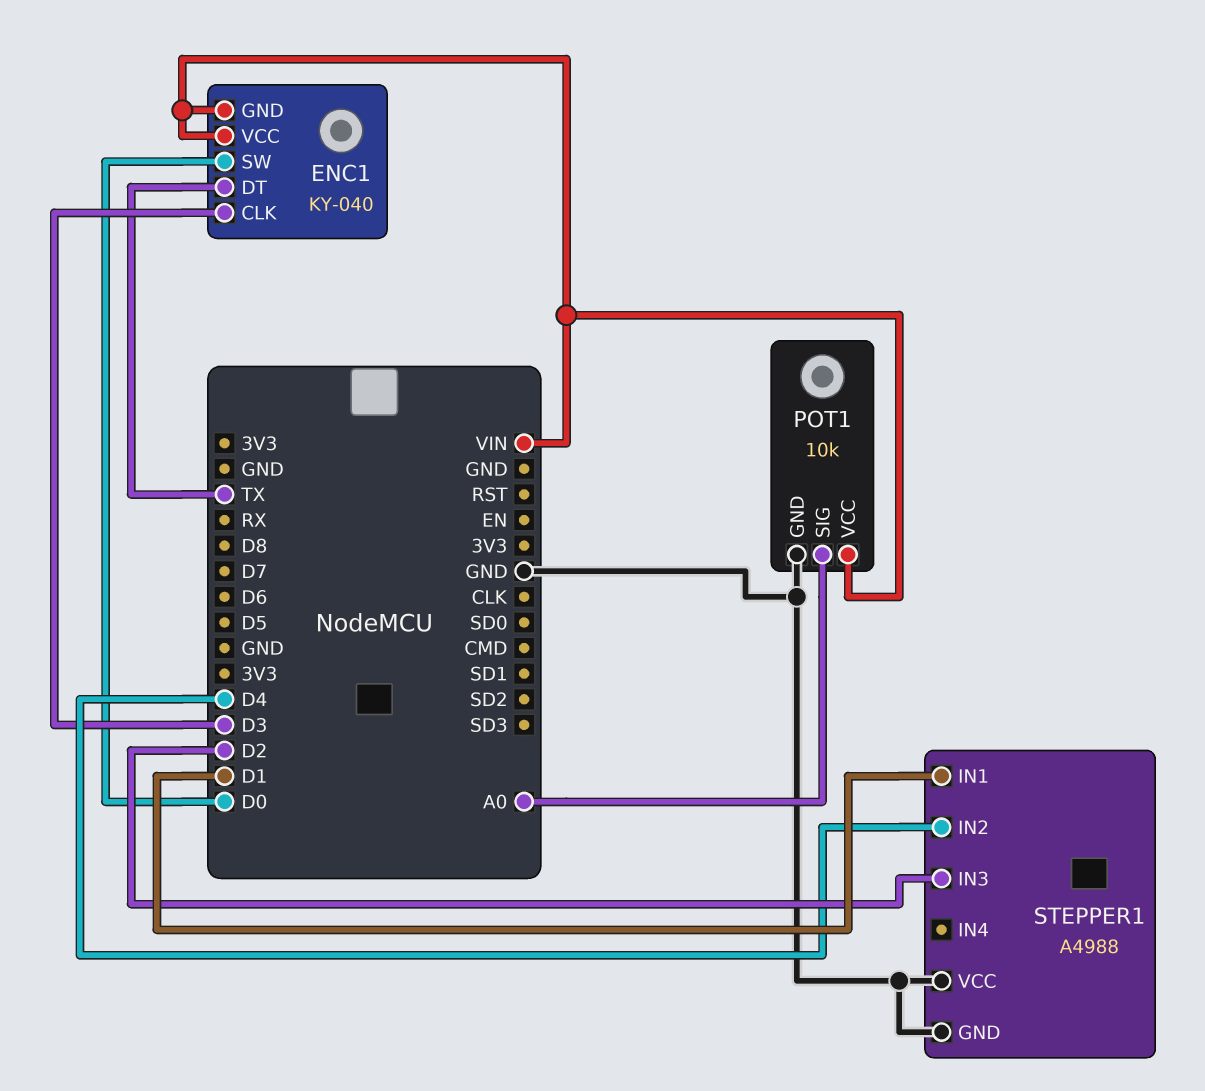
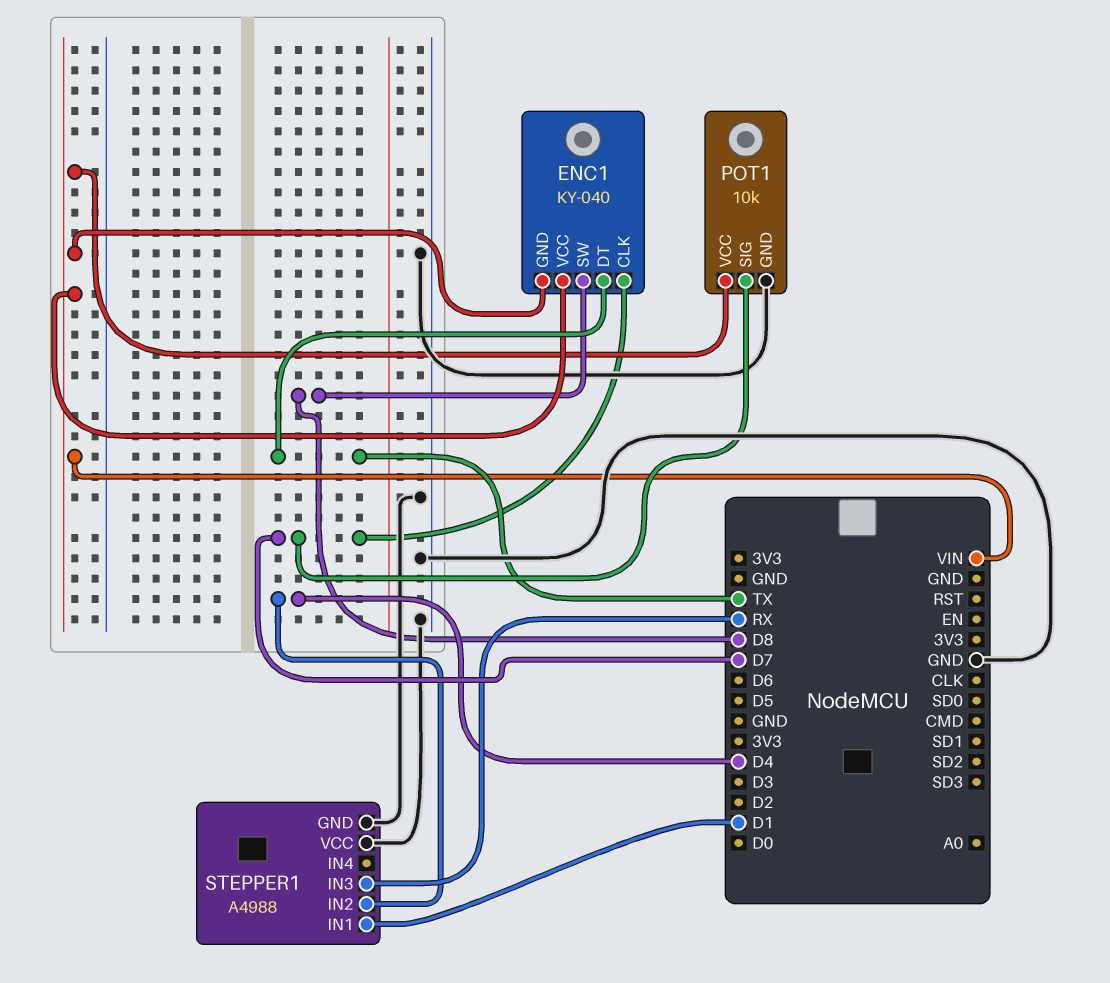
ENC1 pin CLK: D3 -> D7
ENC1 pin SW: D0 -> D8
POT1 pin SIG: A0 -> D7
STEPPER1 pin IN3: D2 -> RX

